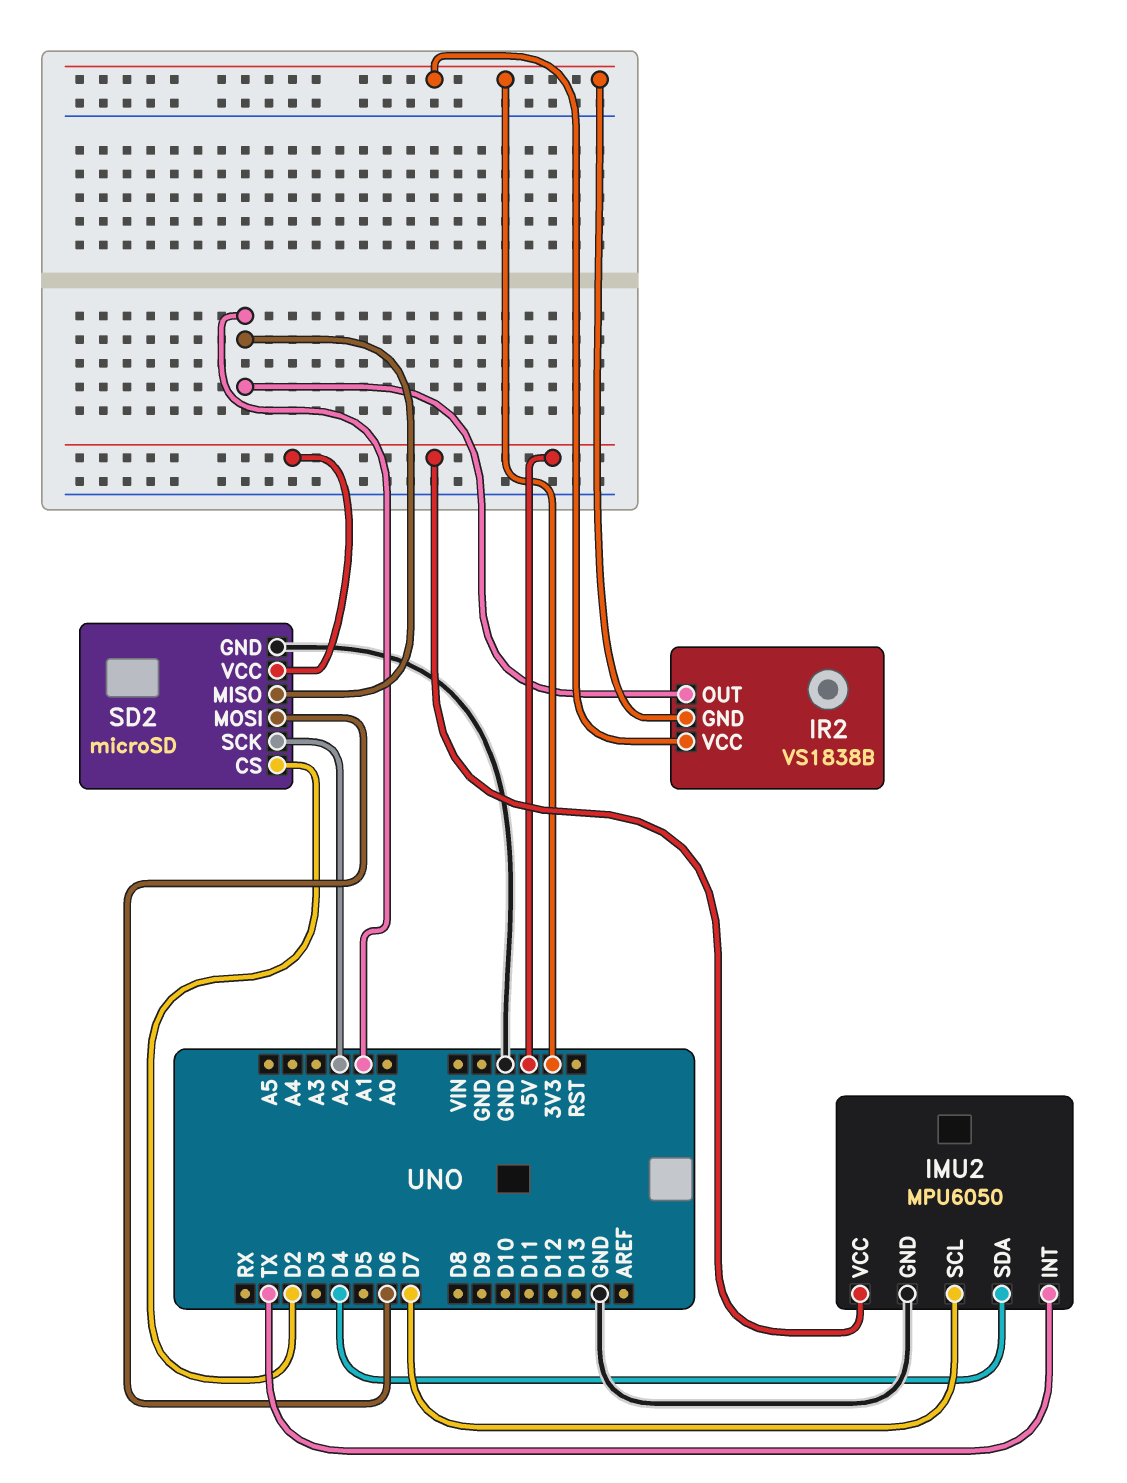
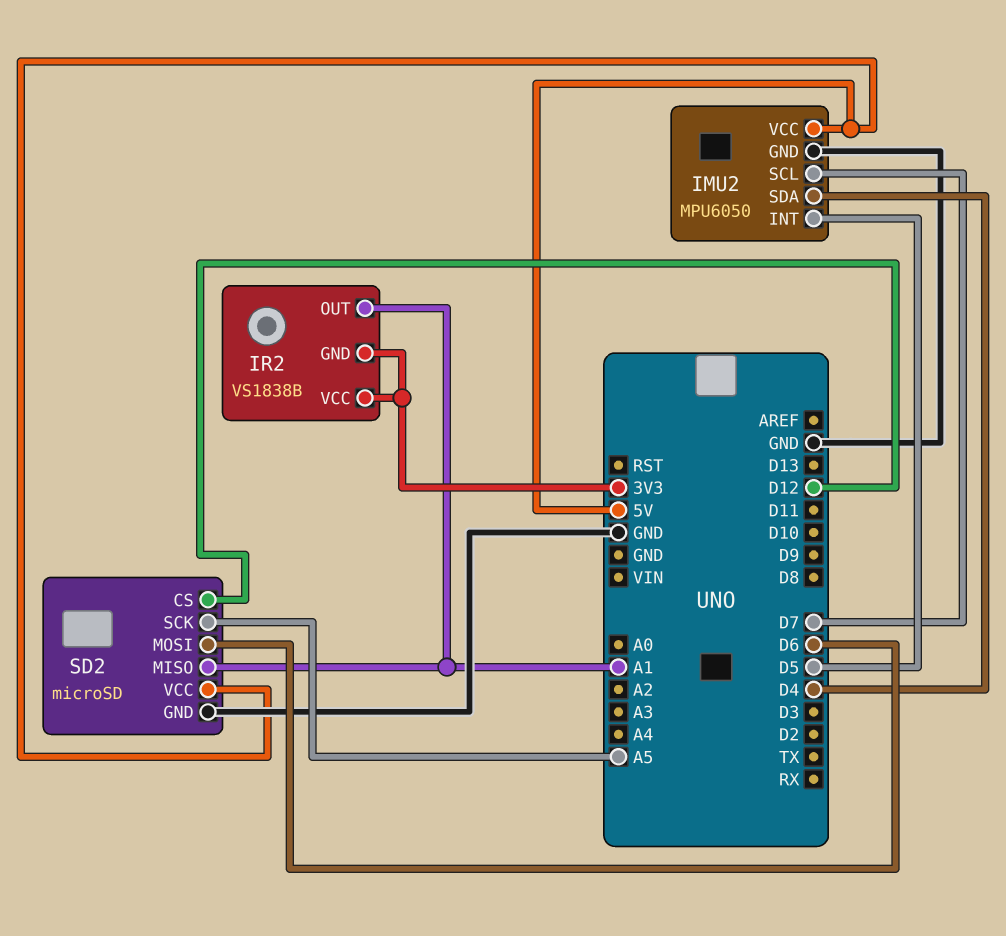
IMU2 pin INT: TX -> D5
SD2 pin CS: D2 -> D12
SD2 pin SCK: A2 -> A5

